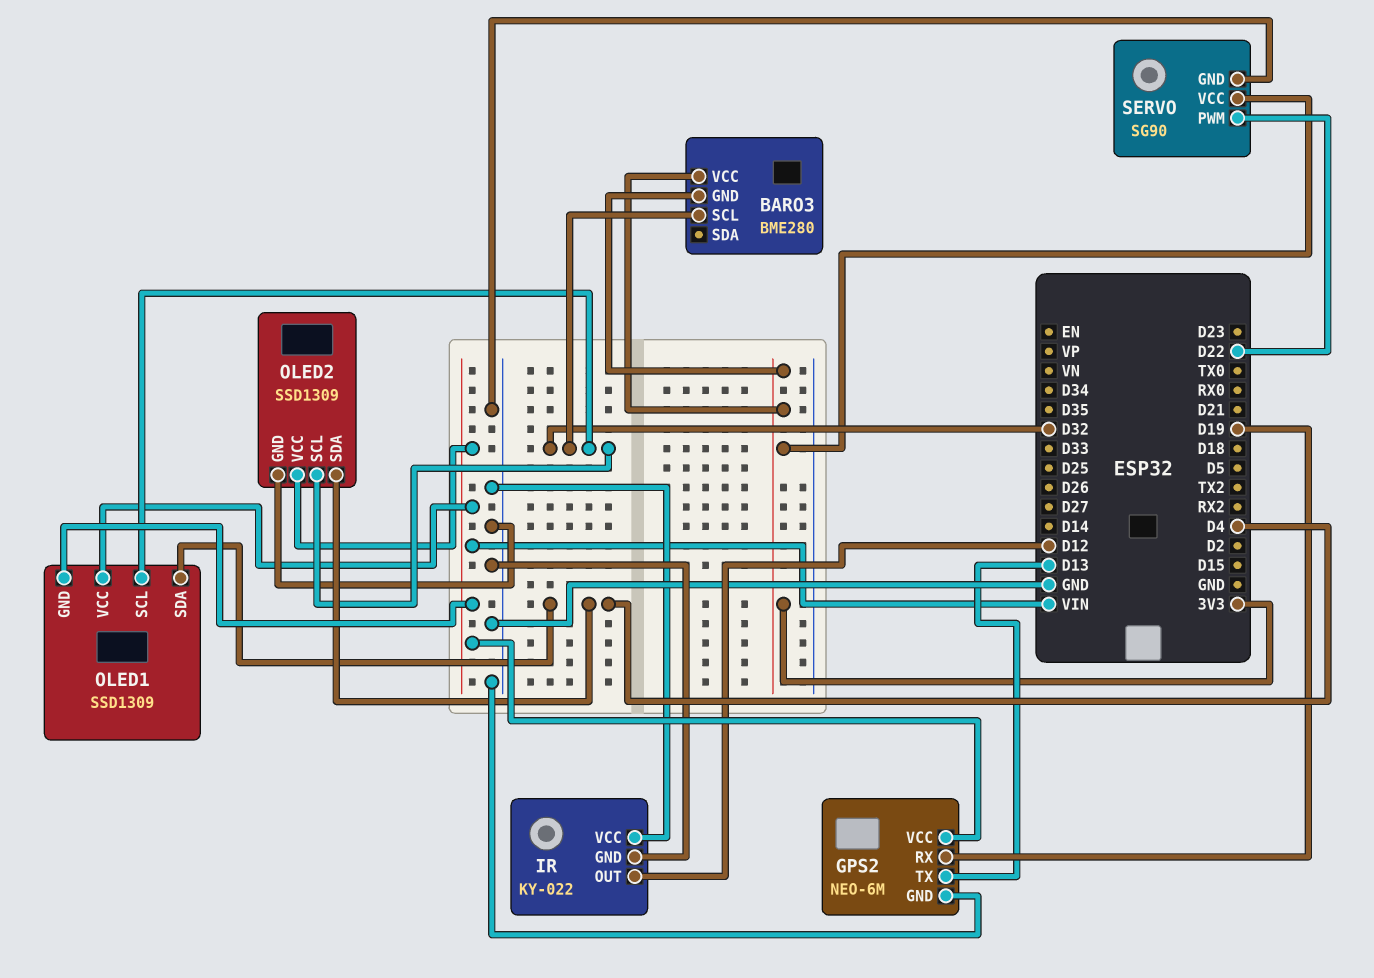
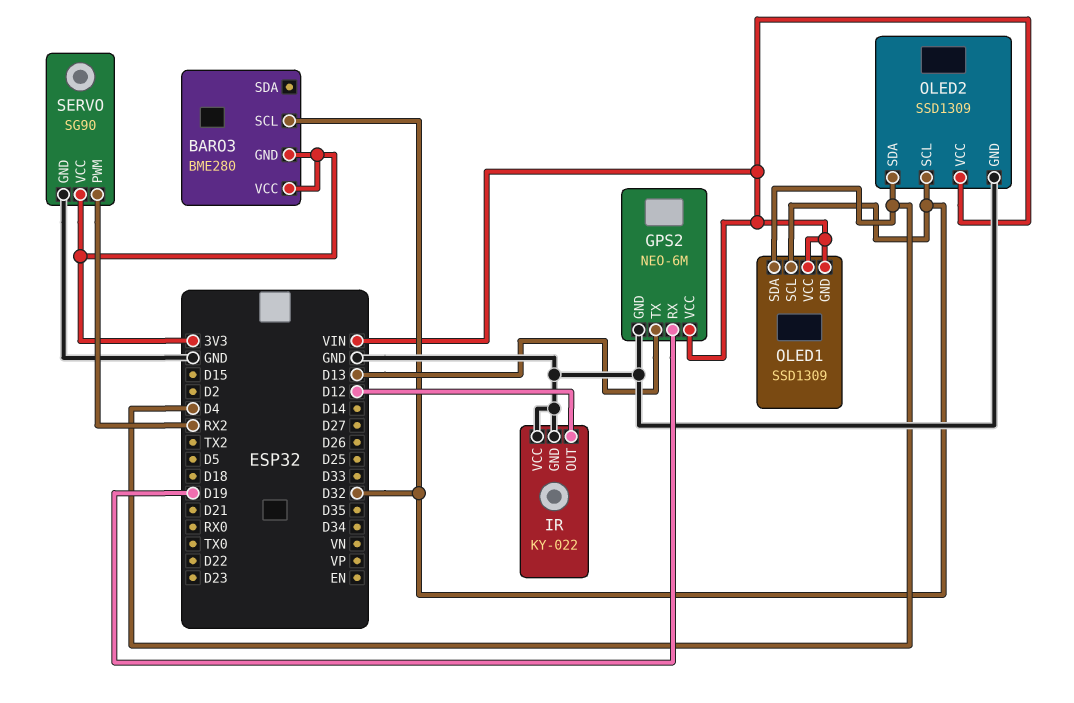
SERVO pin PWM: D22 -> RX2

